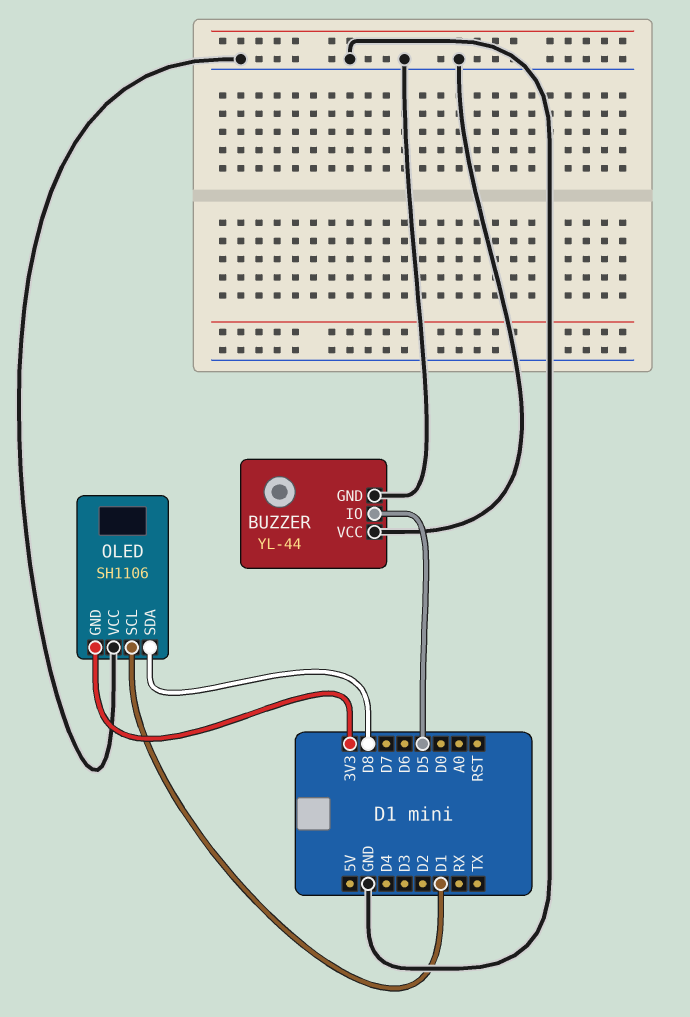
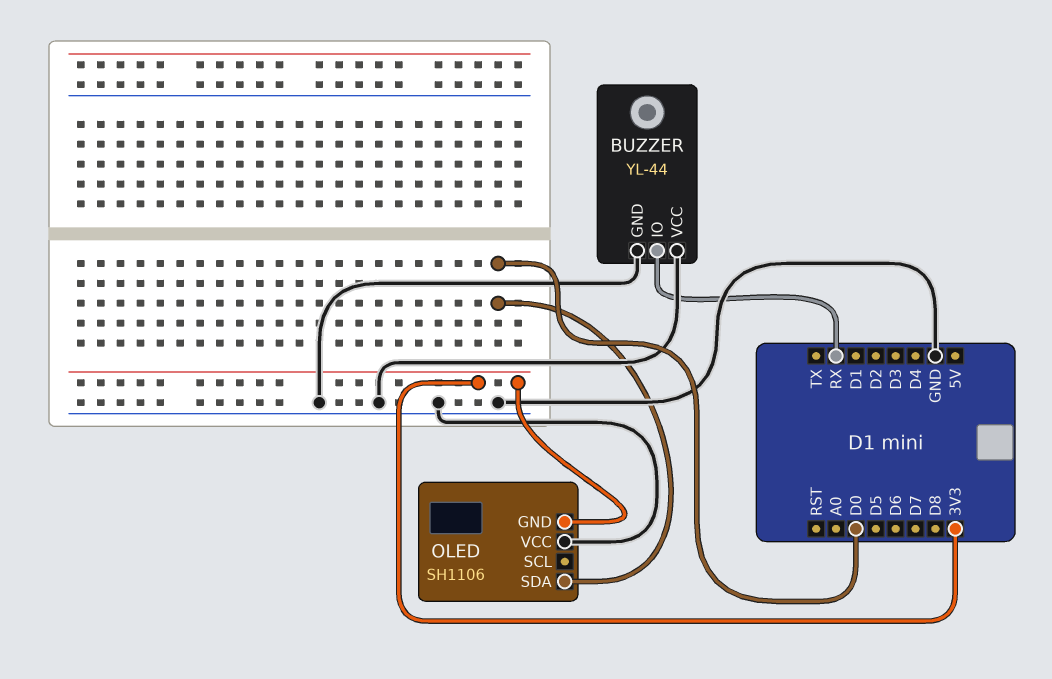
BUZZER pin IO: D5 -> RX
OLED pin SCL: D1 -> none
OLED pin SDA: D8 -> D0

